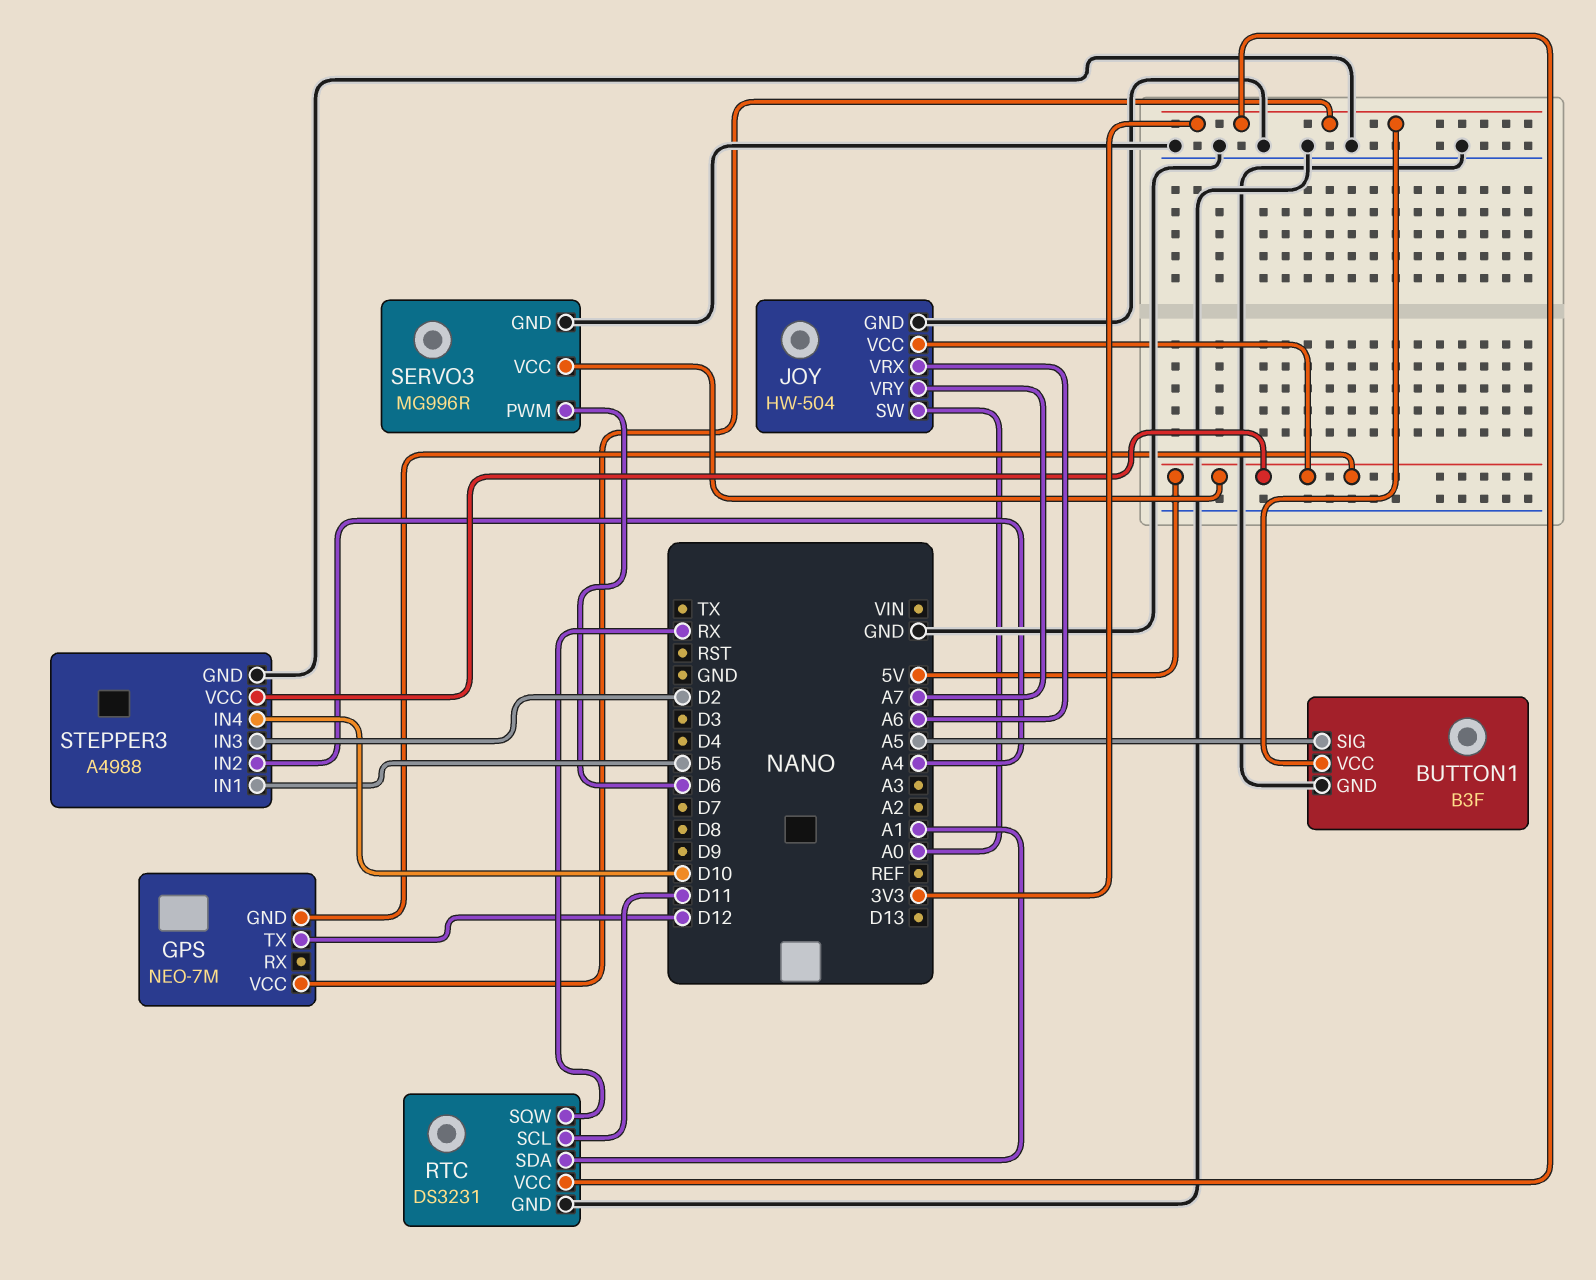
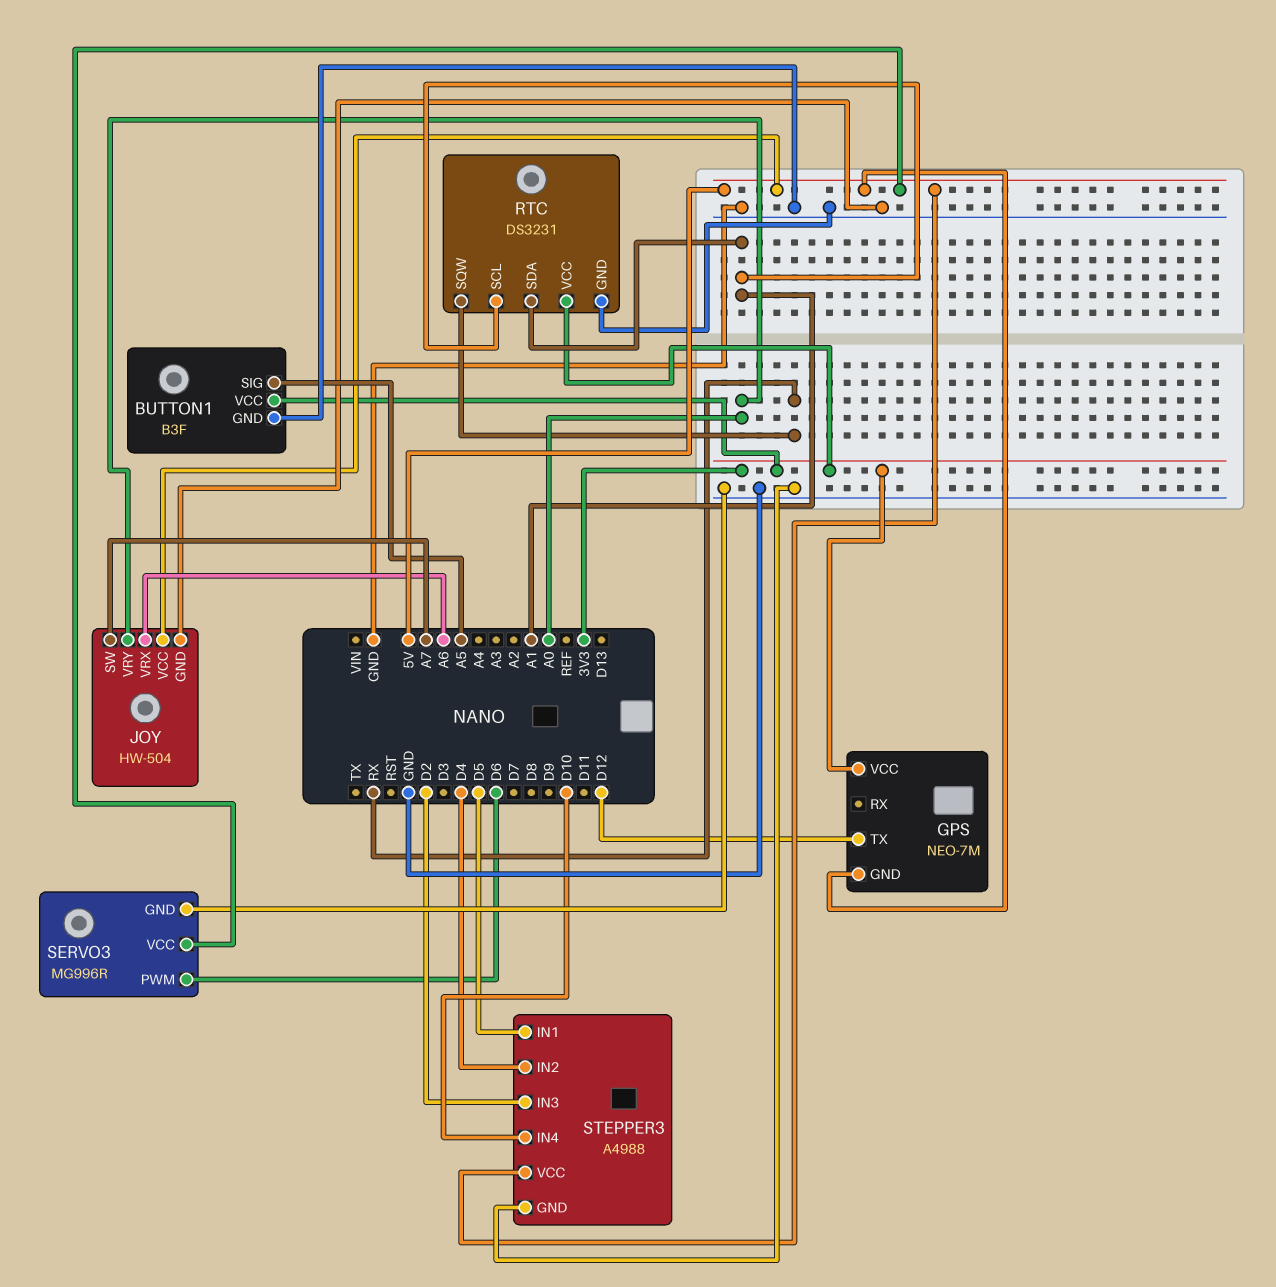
JOY pin SW: A0 -> A7
JOY pin VRY: A7 -> A0
RTC pin SCL: D11 -> A1
STEPPER3 pin IN2: A4 -> D4

